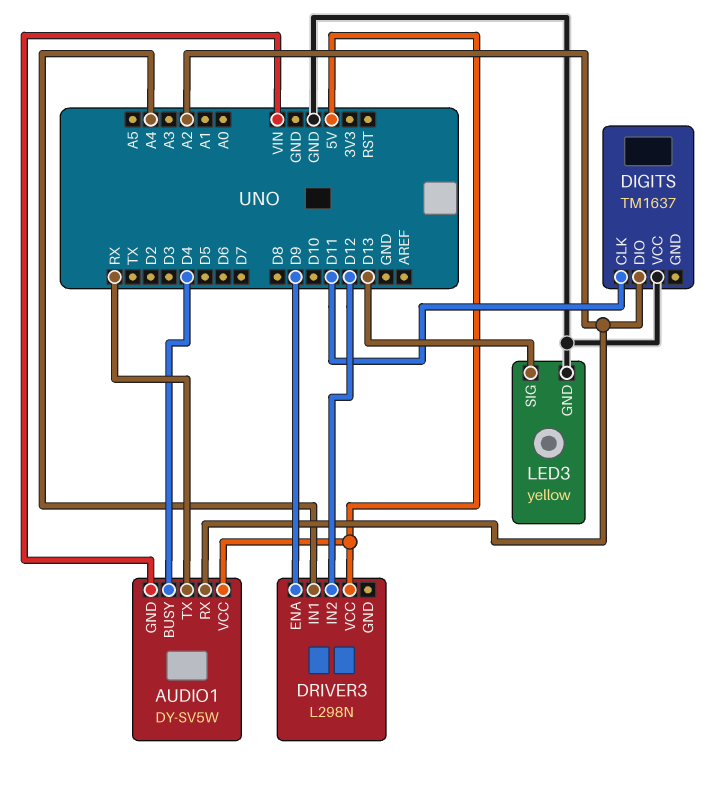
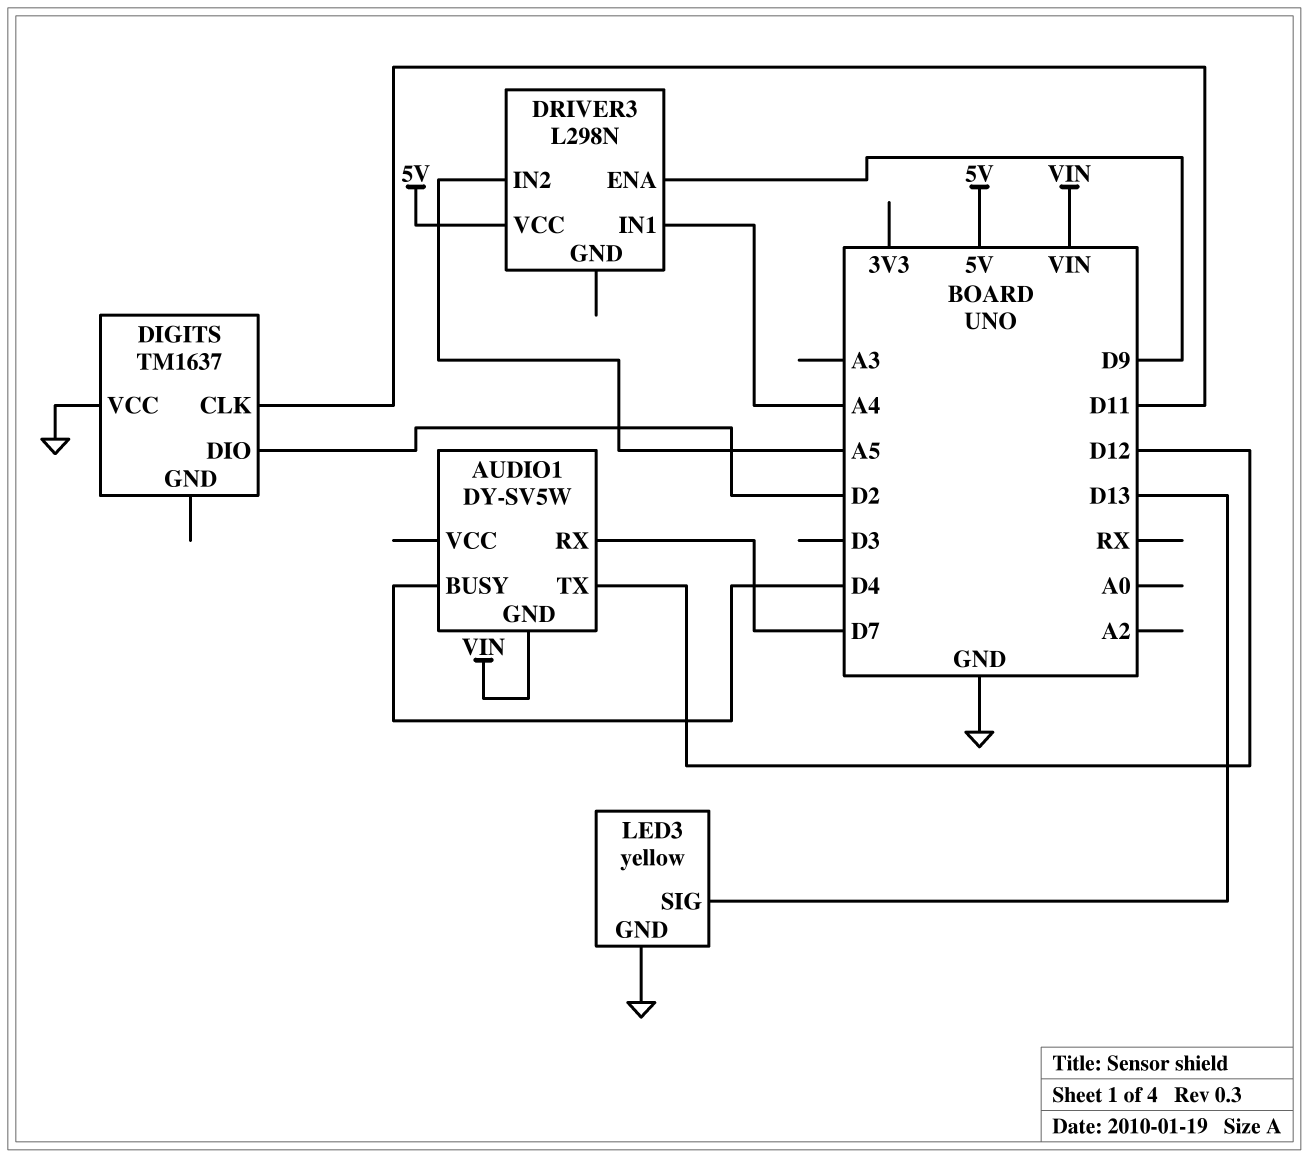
AUDIO1 pin RX: A2 -> D7
AUDIO1 pin TX: RX -> D12
AUDIO1 pin VCC: 5V -> none
DIGITS pin DIO: A2 -> D2
DRIVER3 pin IN2: D12 -> A5

